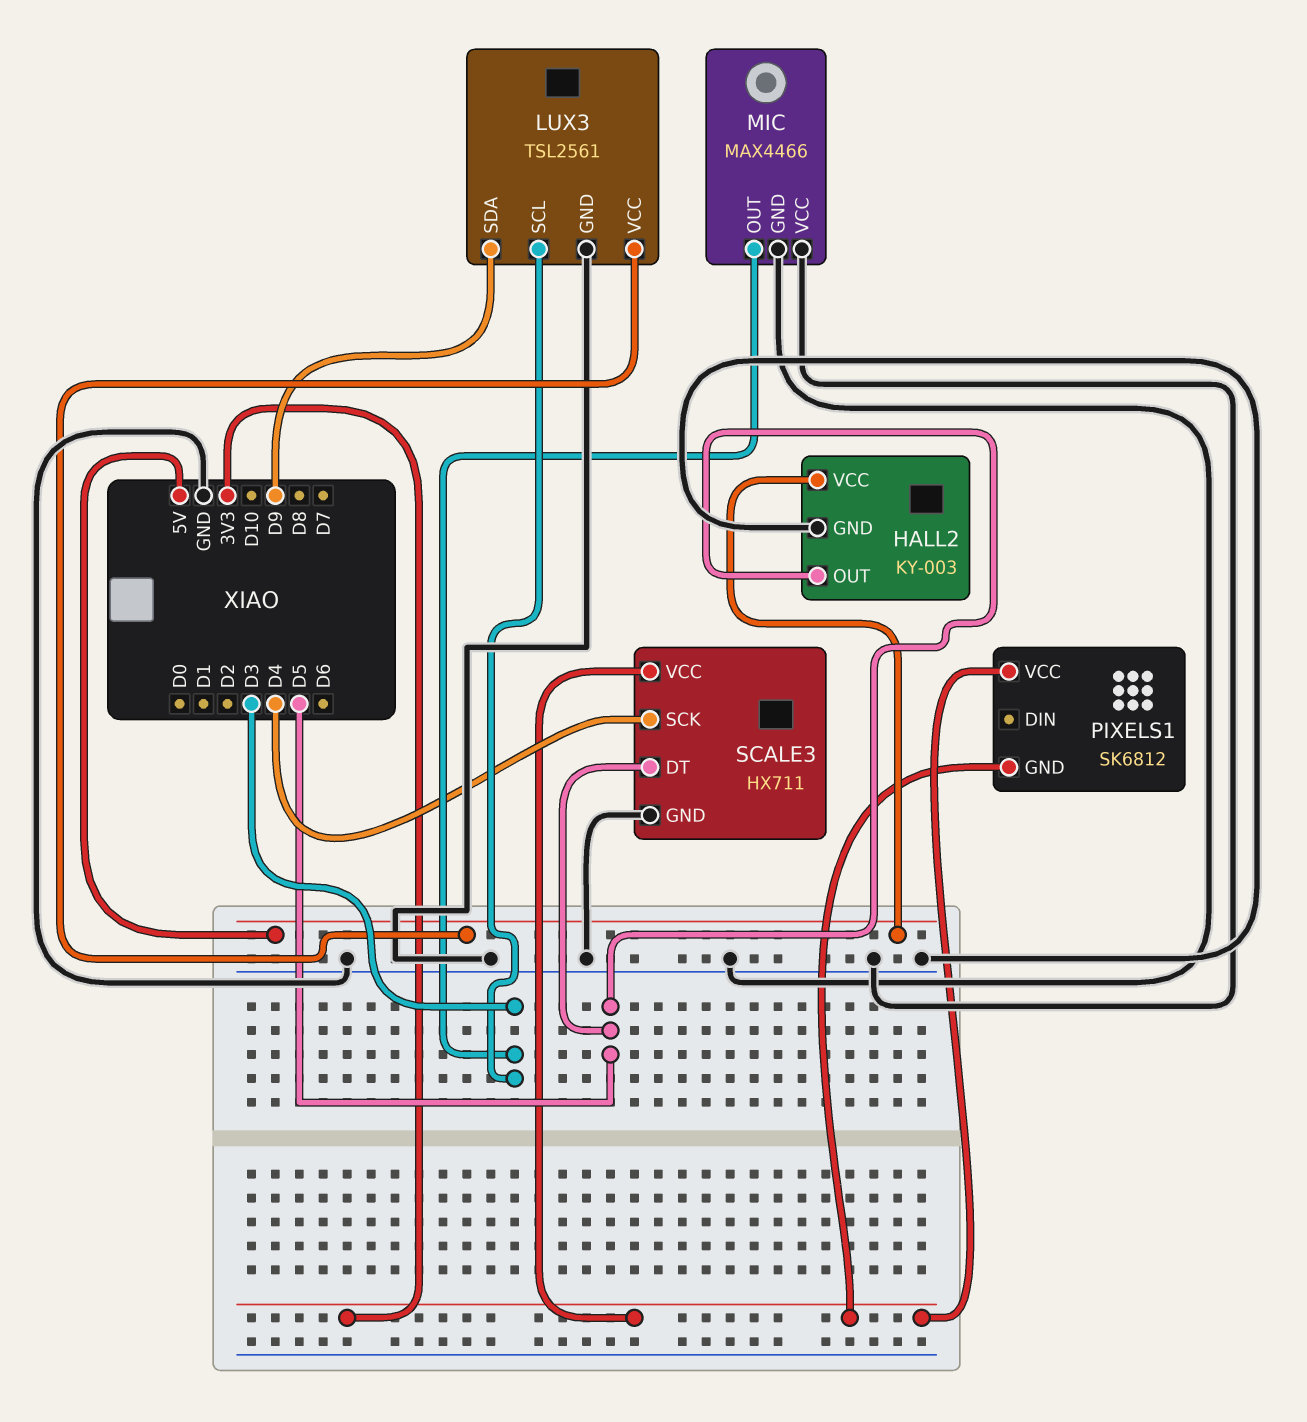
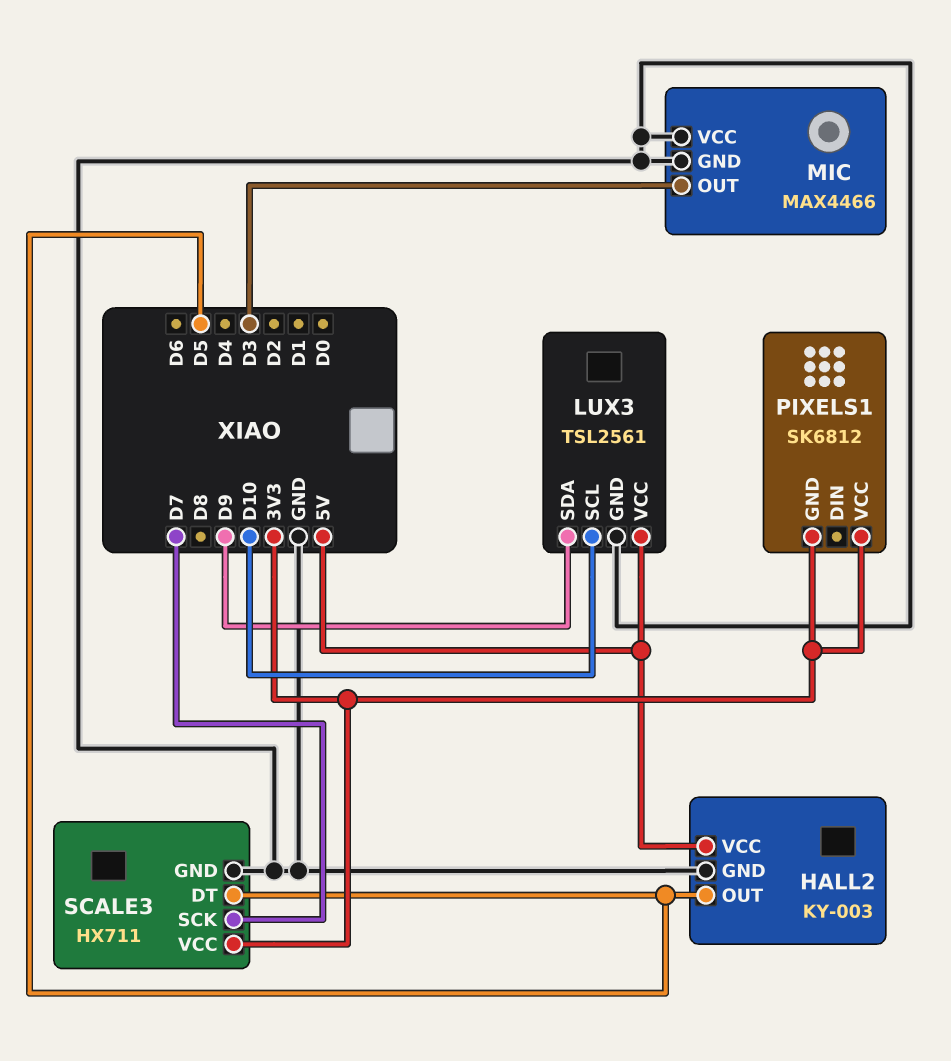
LUX3 pin SCL: D3 -> D10
SCALE3 pin SCK: D4 -> D7

